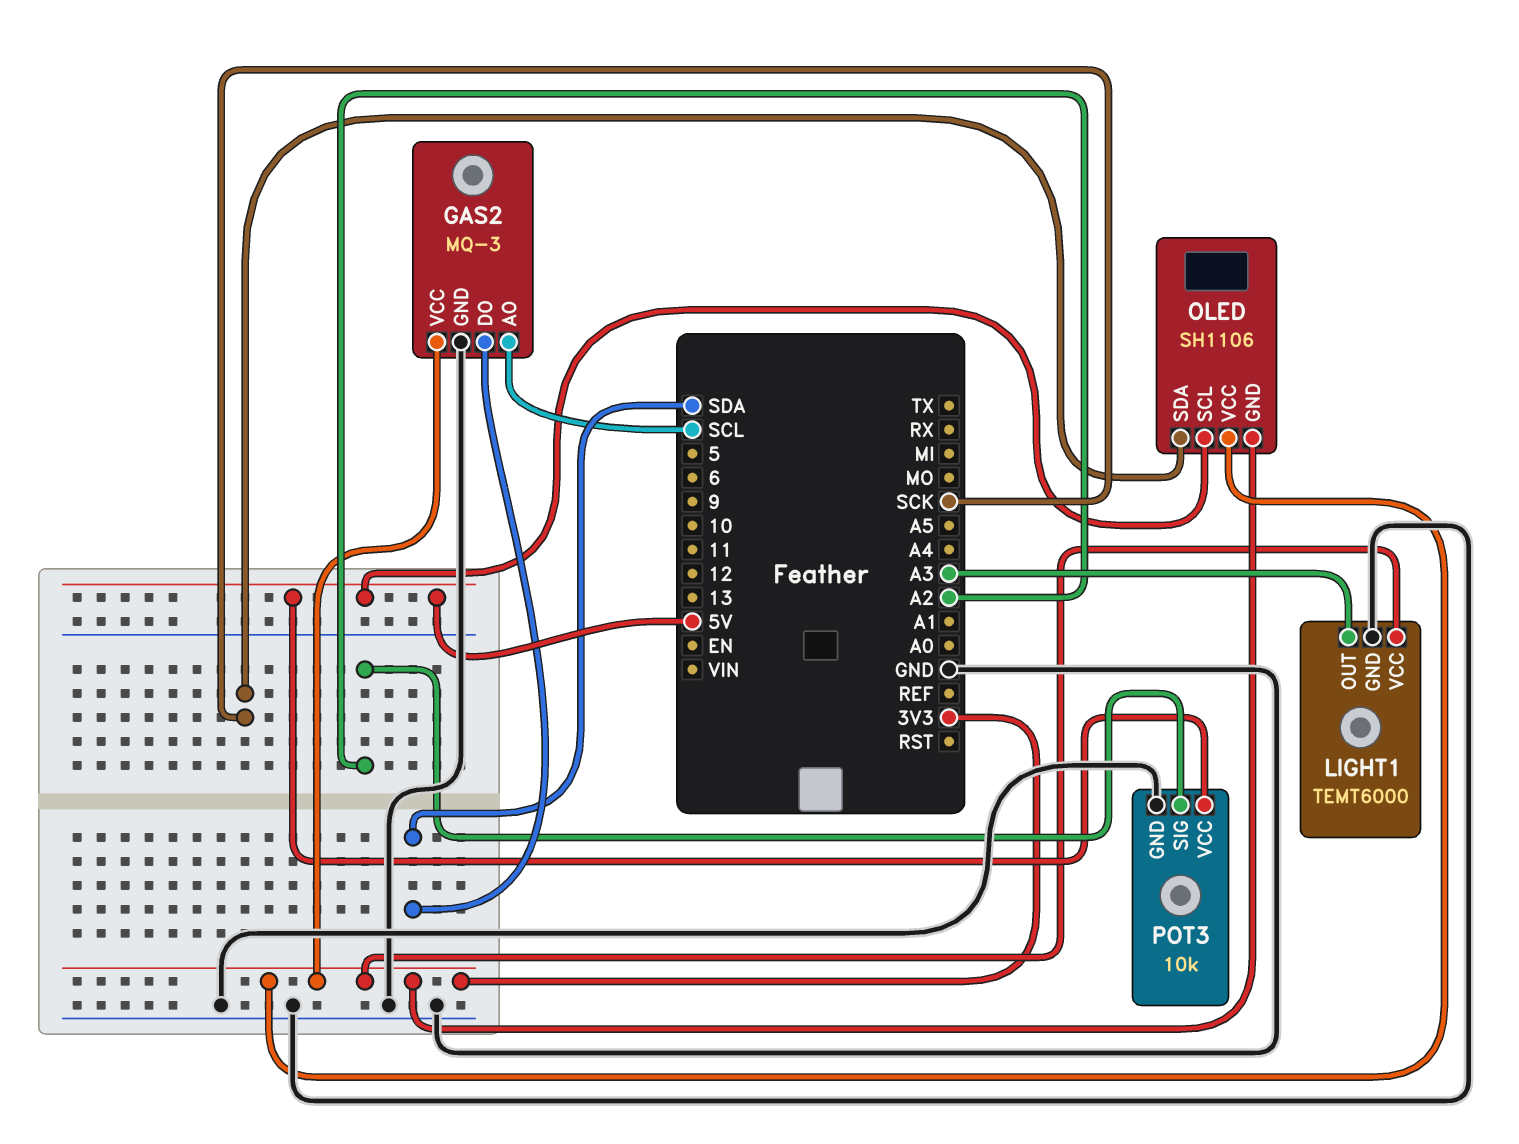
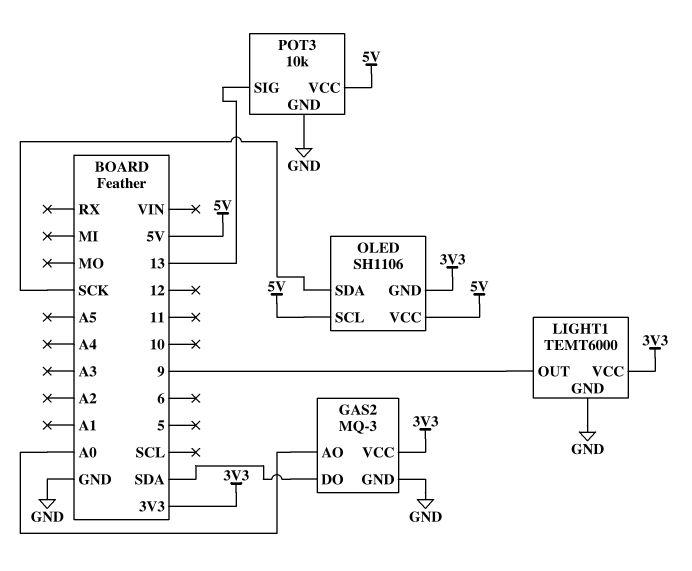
GAS2 pin AO: SCL -> A0
LIGHT1 pin OUT: A3 -> 9
OLED pin VCC: 3V3 -> 5V
POT3 pin SIG: A2 -> 13

